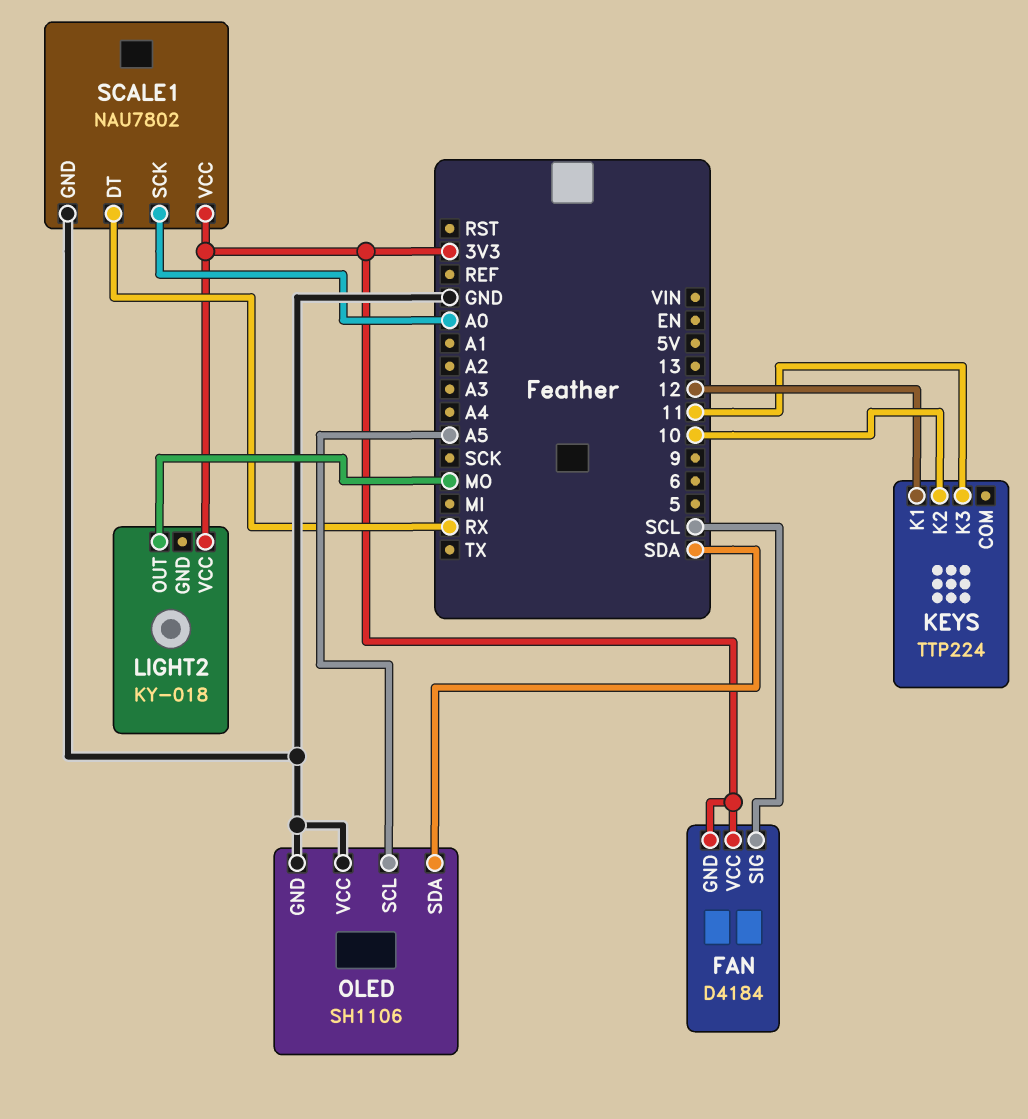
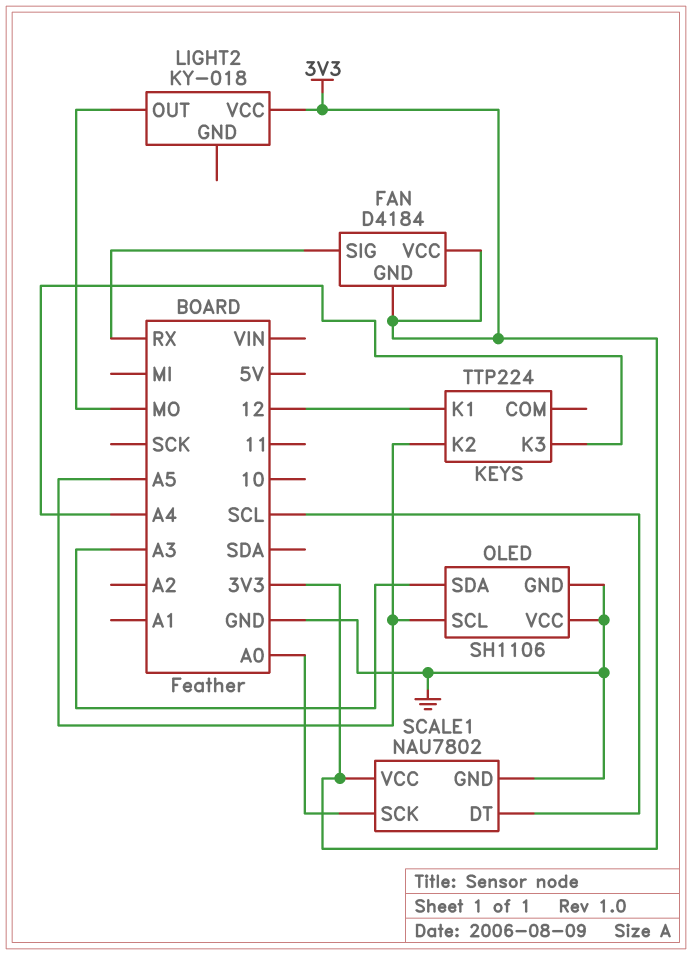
FAN pin SIG: SCL -> RX
KEYS pin K2: 10 -> A5
KEYS pin K3: 11 -> A4
OLED pin SDA: SDA -> A3
SCALE1 pin DT: RX -> SCL

